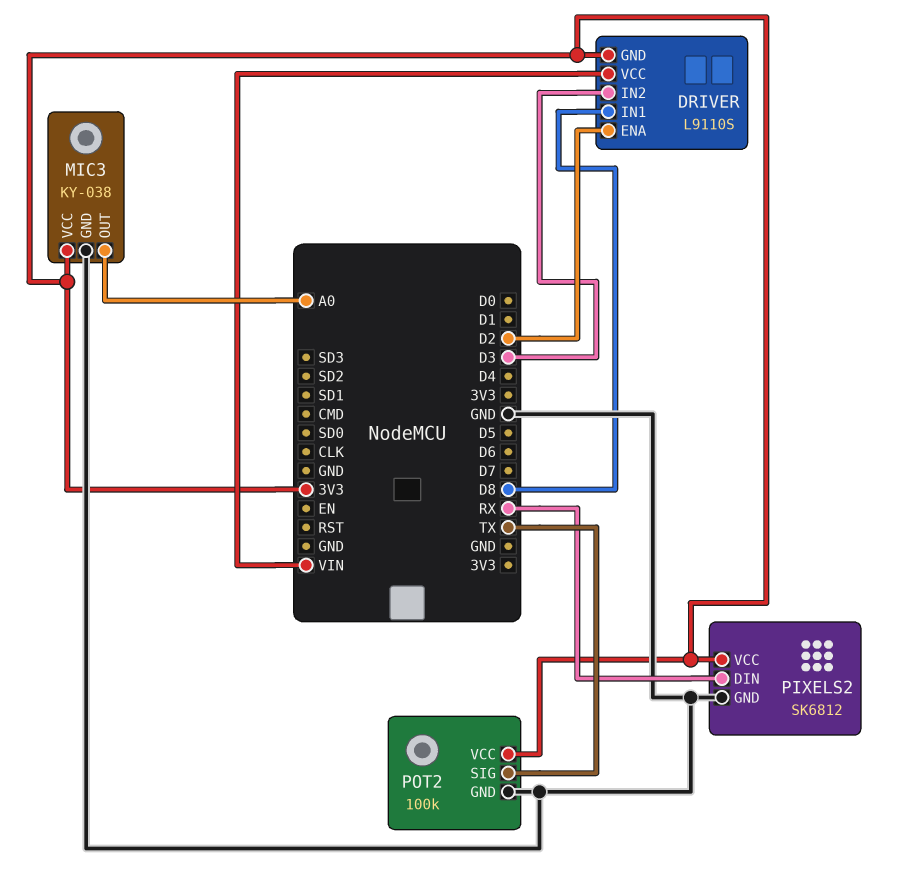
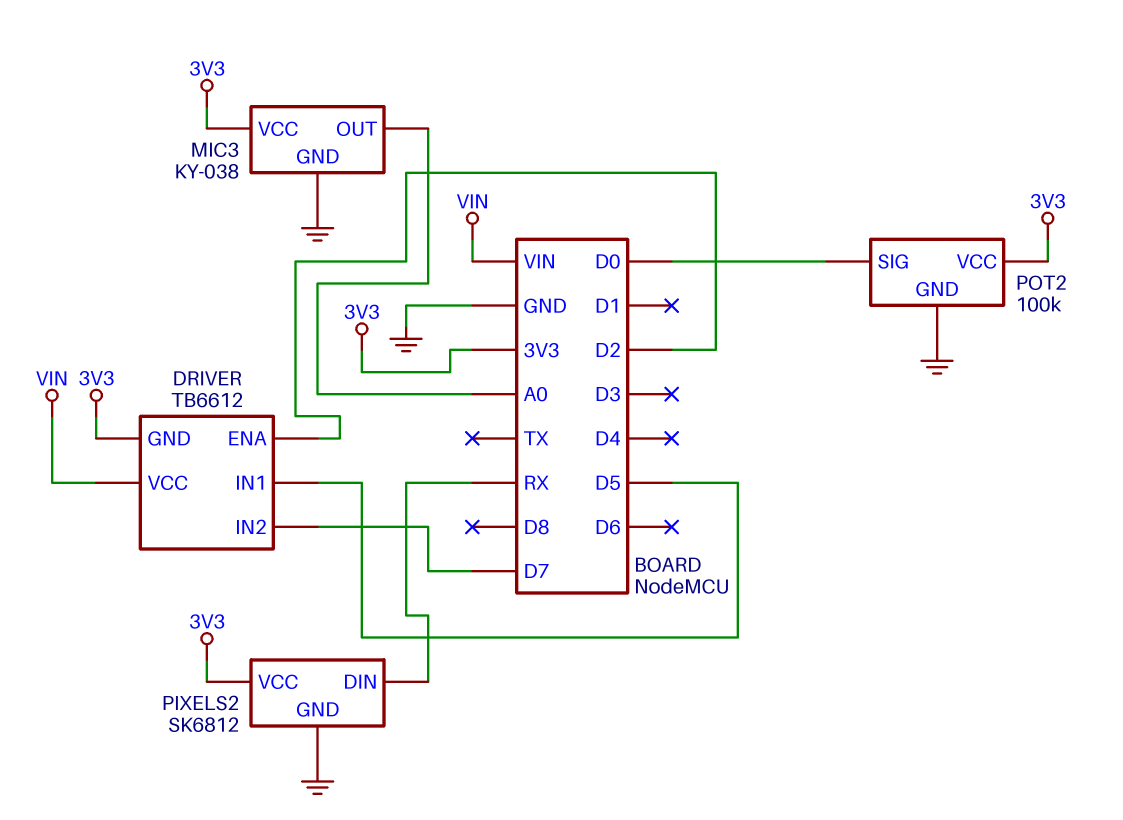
DRIVER: L9110S -> TB6612
DRIVER pin IN1: D8 -> D5
DRIVER pin IN2: D3 -> D7
POT2 pin SIG: TX -> D0

